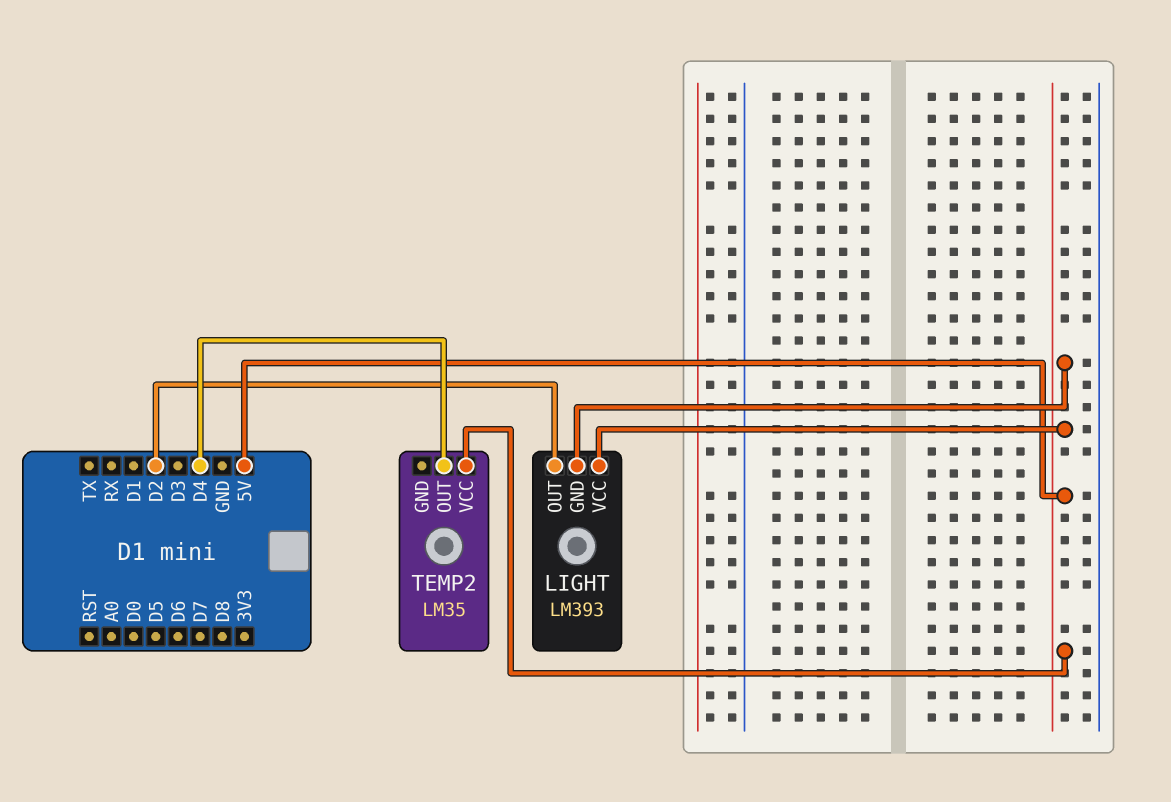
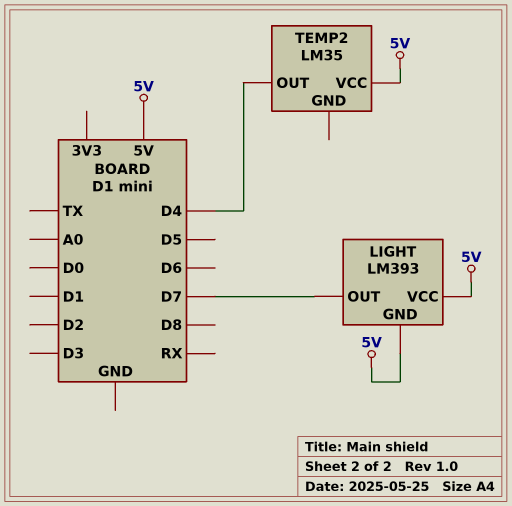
LIGHT pin OUT: D2 -> D7

